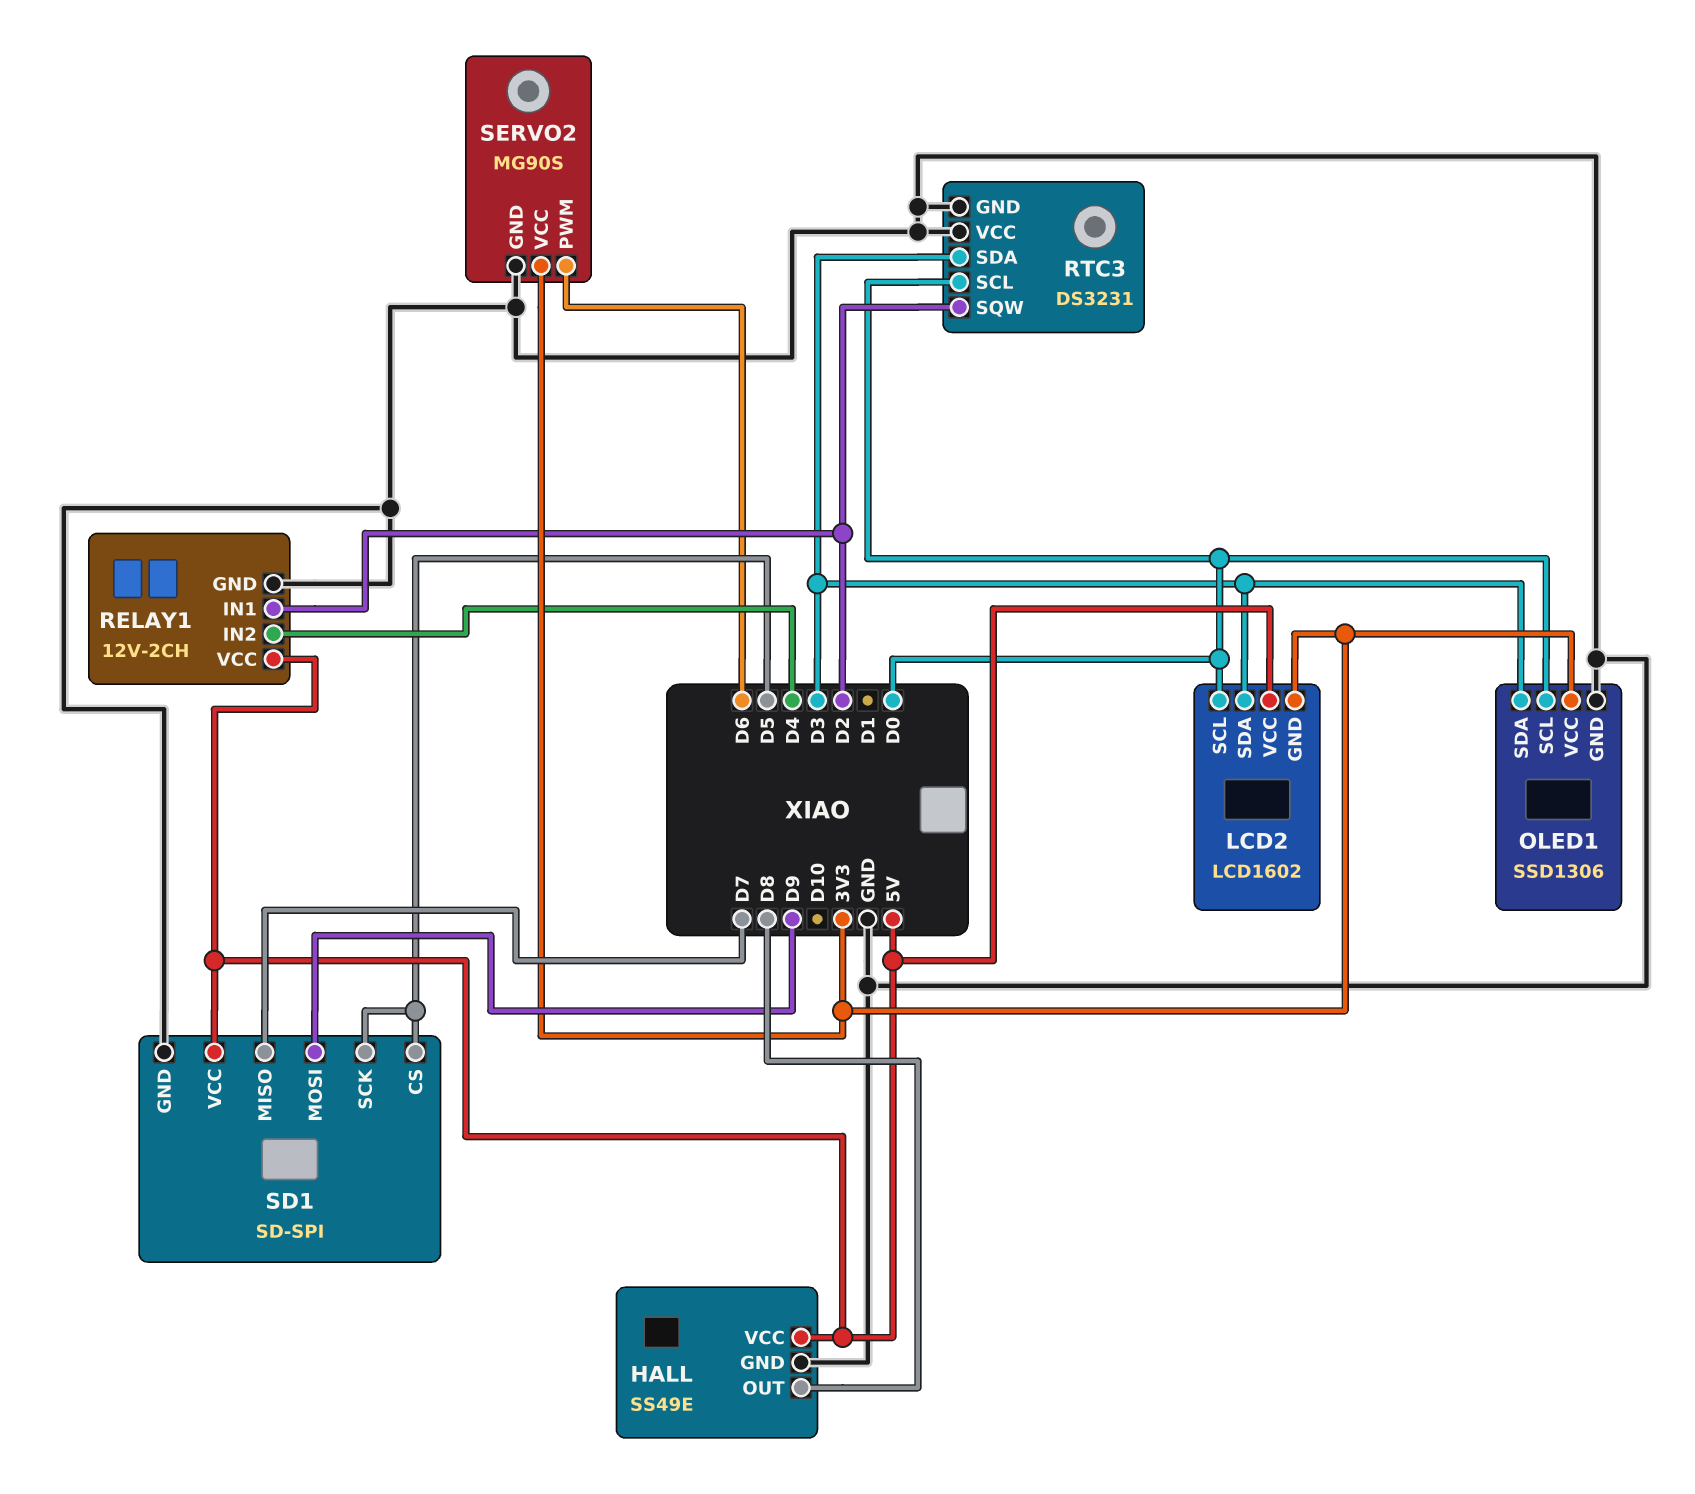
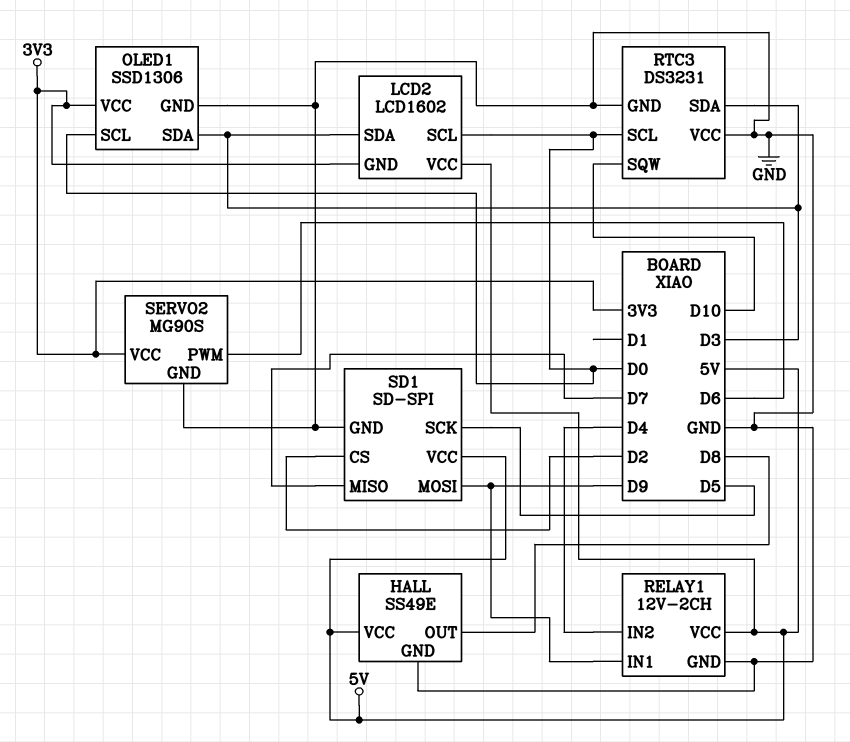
RELAY1 pin IN1: D2 -> D9
RTC3 pin SQW: D2 -> D10
SD1 pin CS: D5 -> D2

